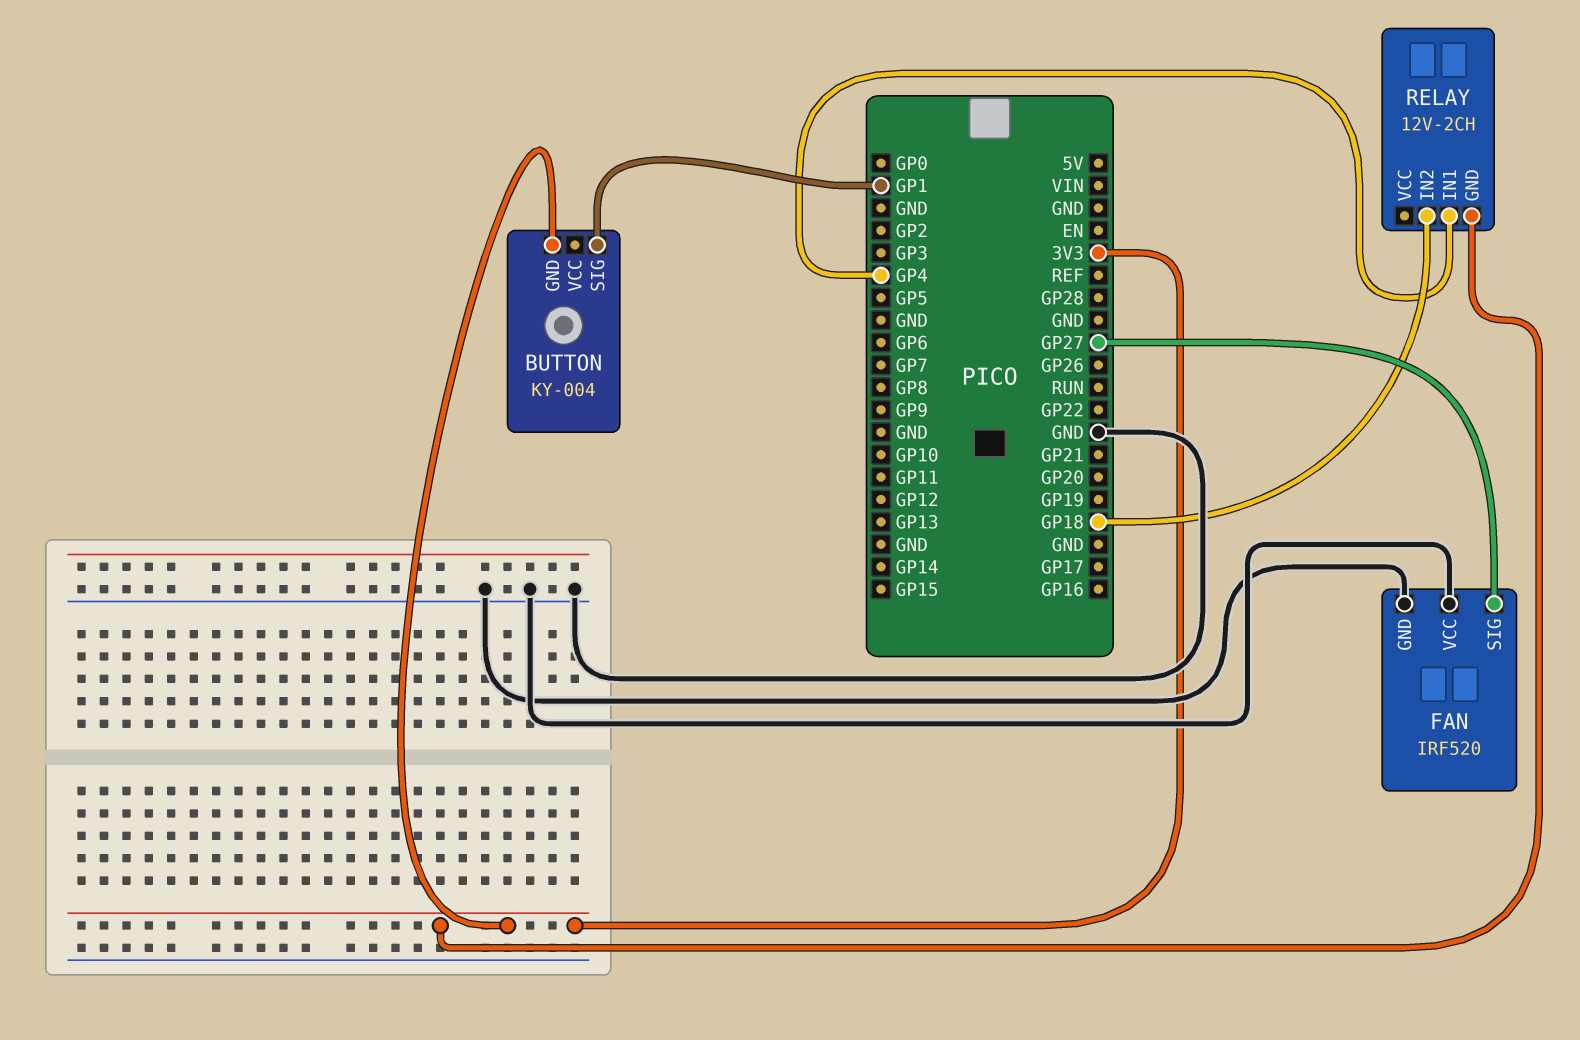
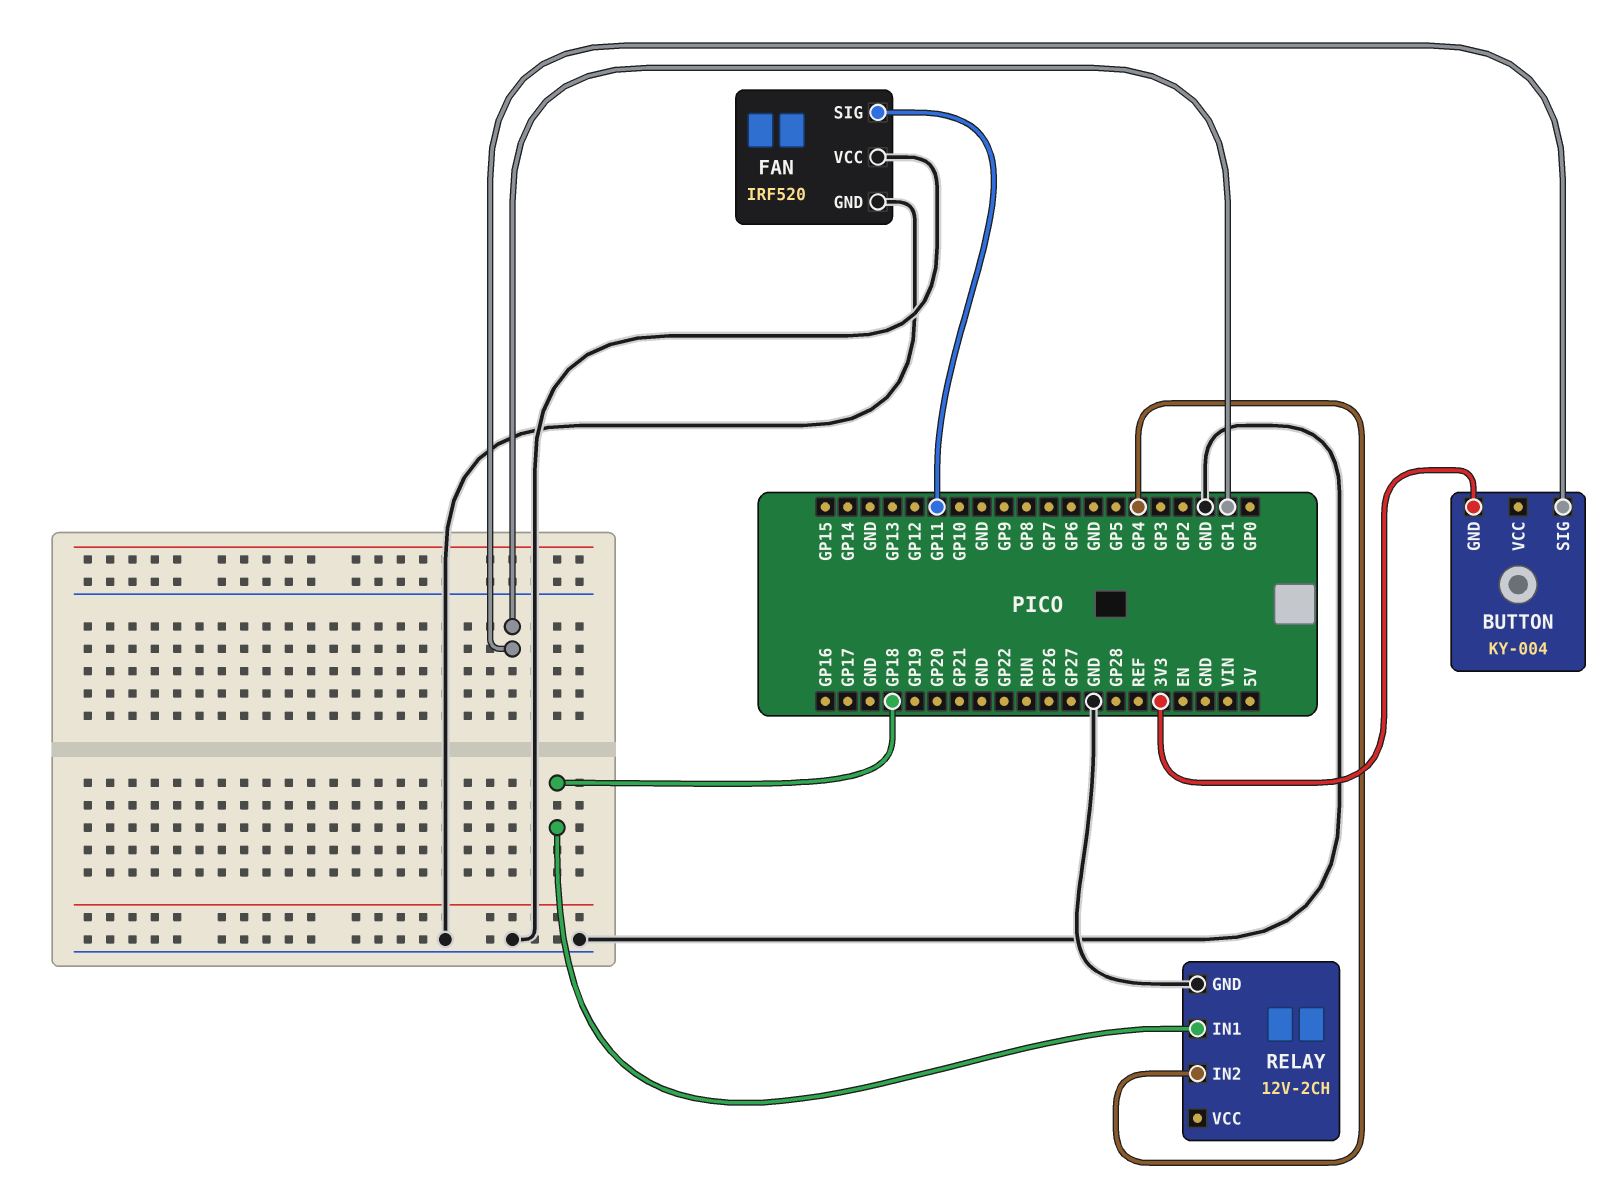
FAN pin SIG: GP27 -> GP11
RELAY pin GND: 3V3 -> GND
RELAY pin IN1: GP4 -> GP18
RELAY pin IN2: GP18 -> GP4

